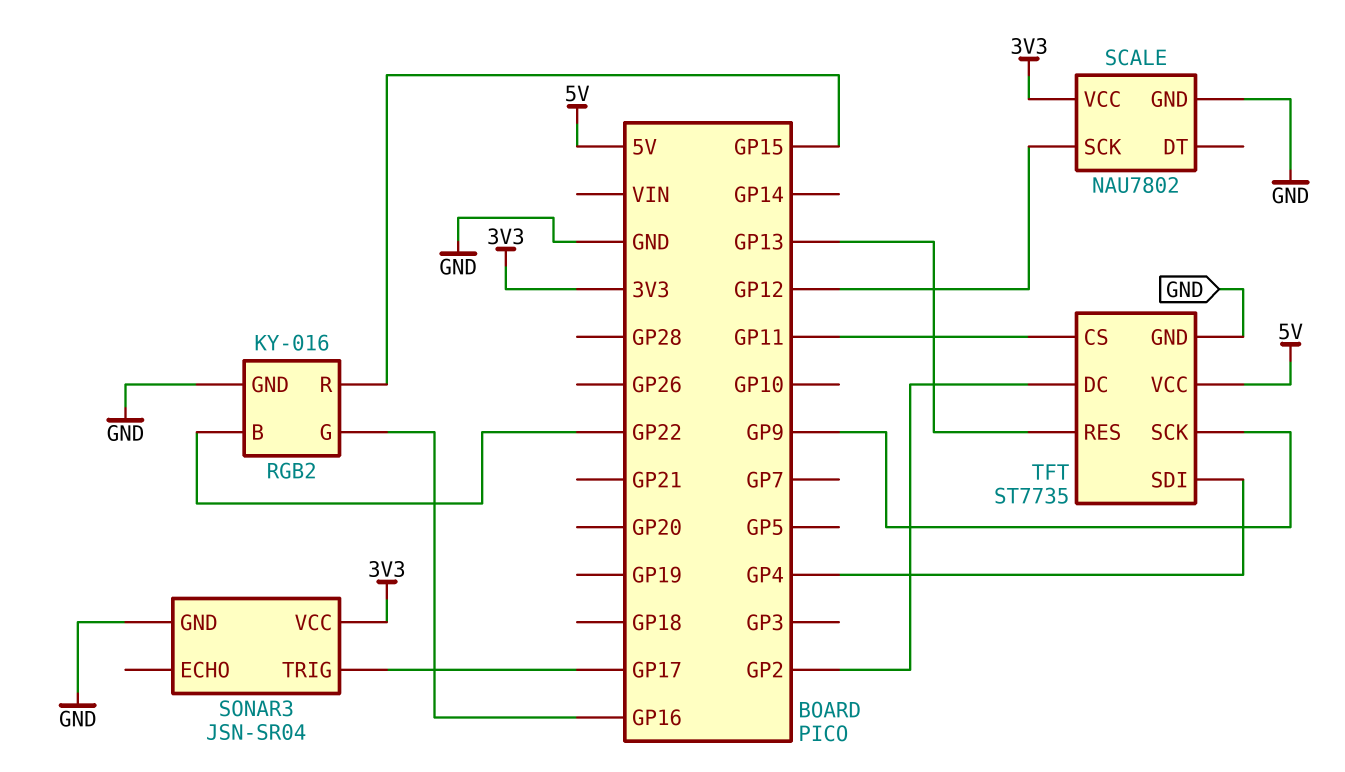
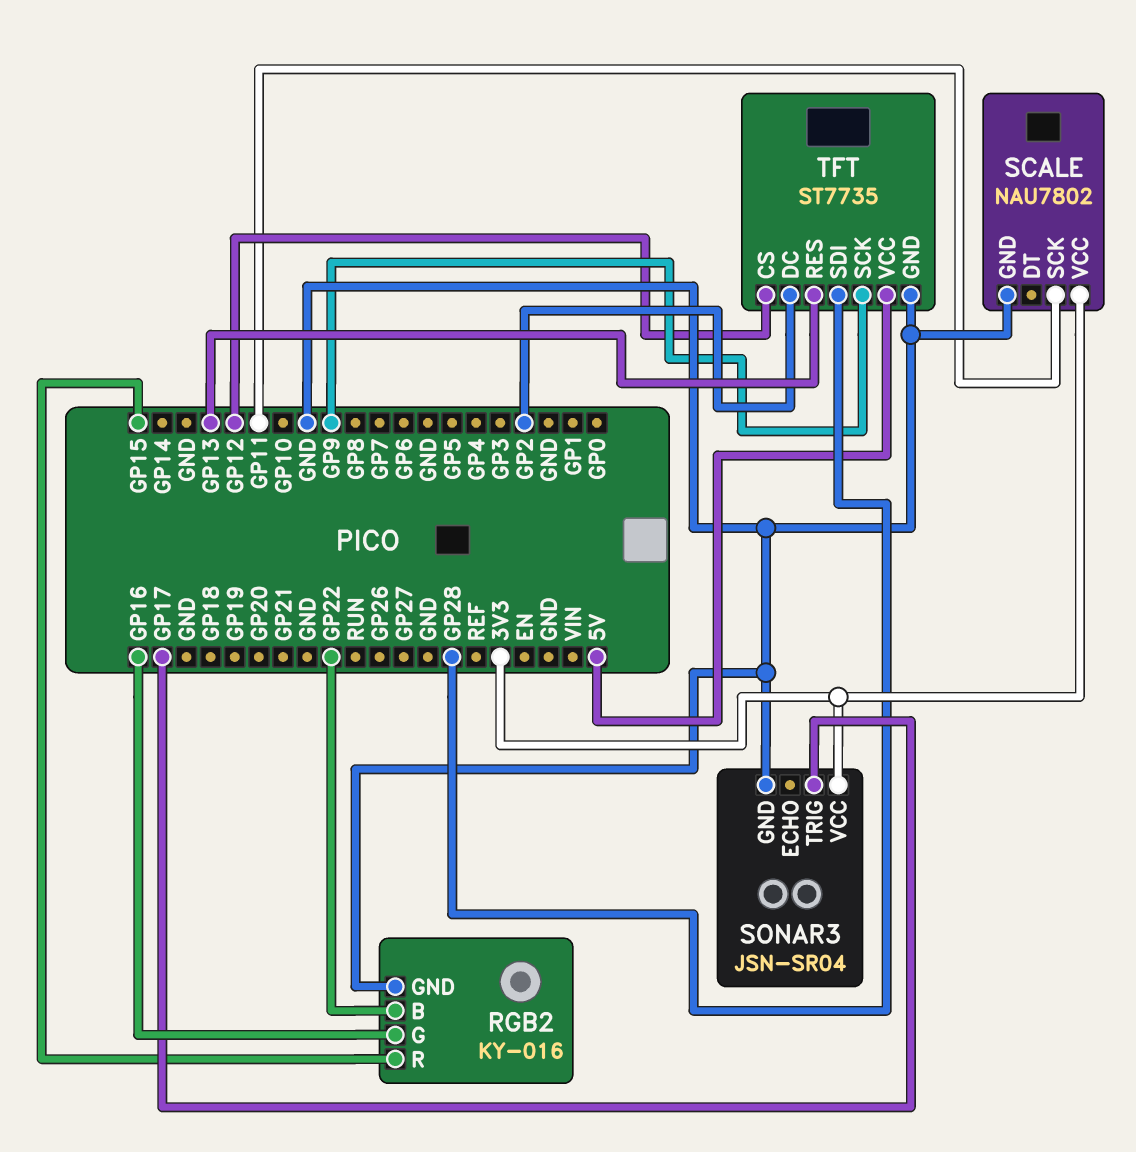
SCALE pin SCK: GP12 -> GP11
TFT pin CS: GP11 -> GP12
TFT pin SDI: GP4 -> GP28

